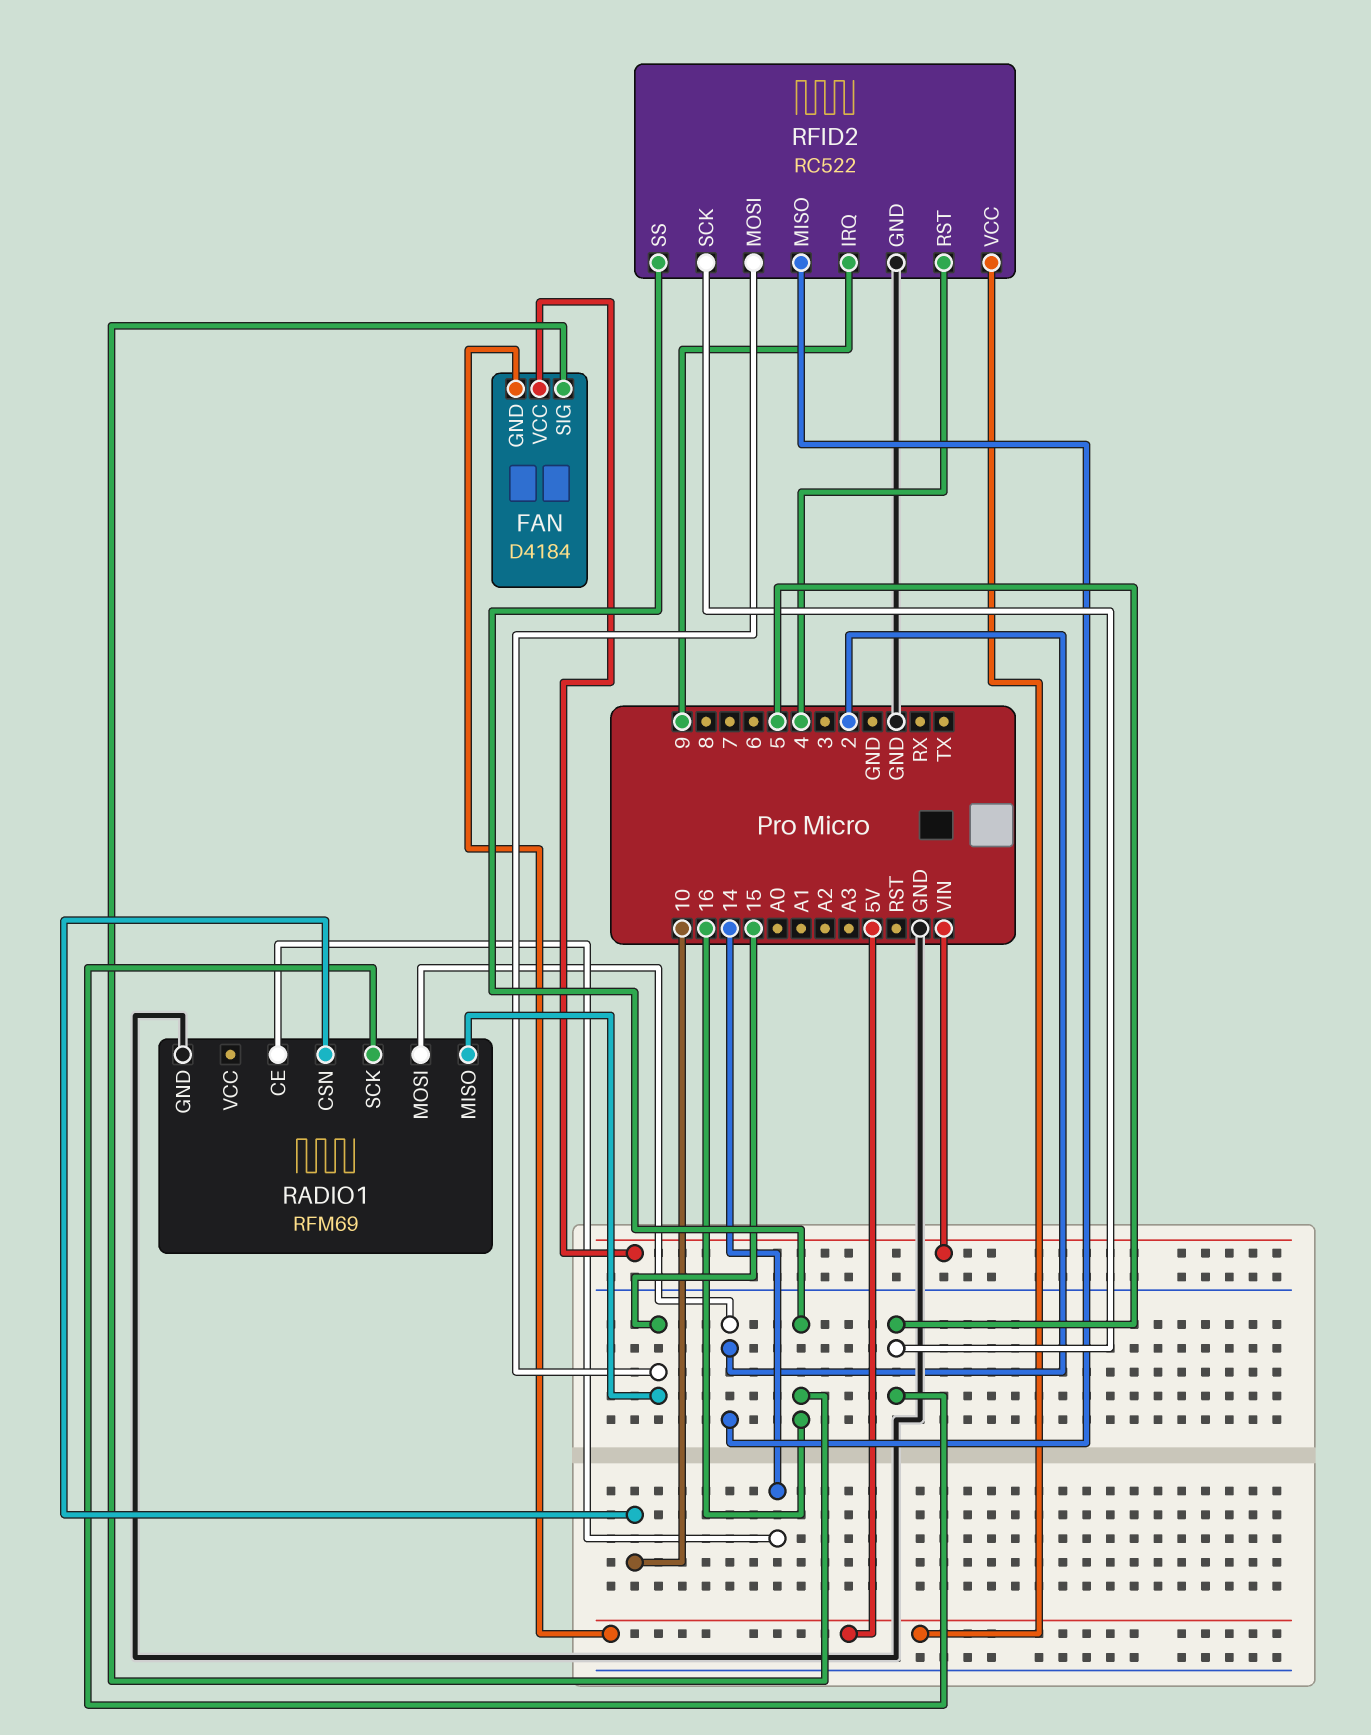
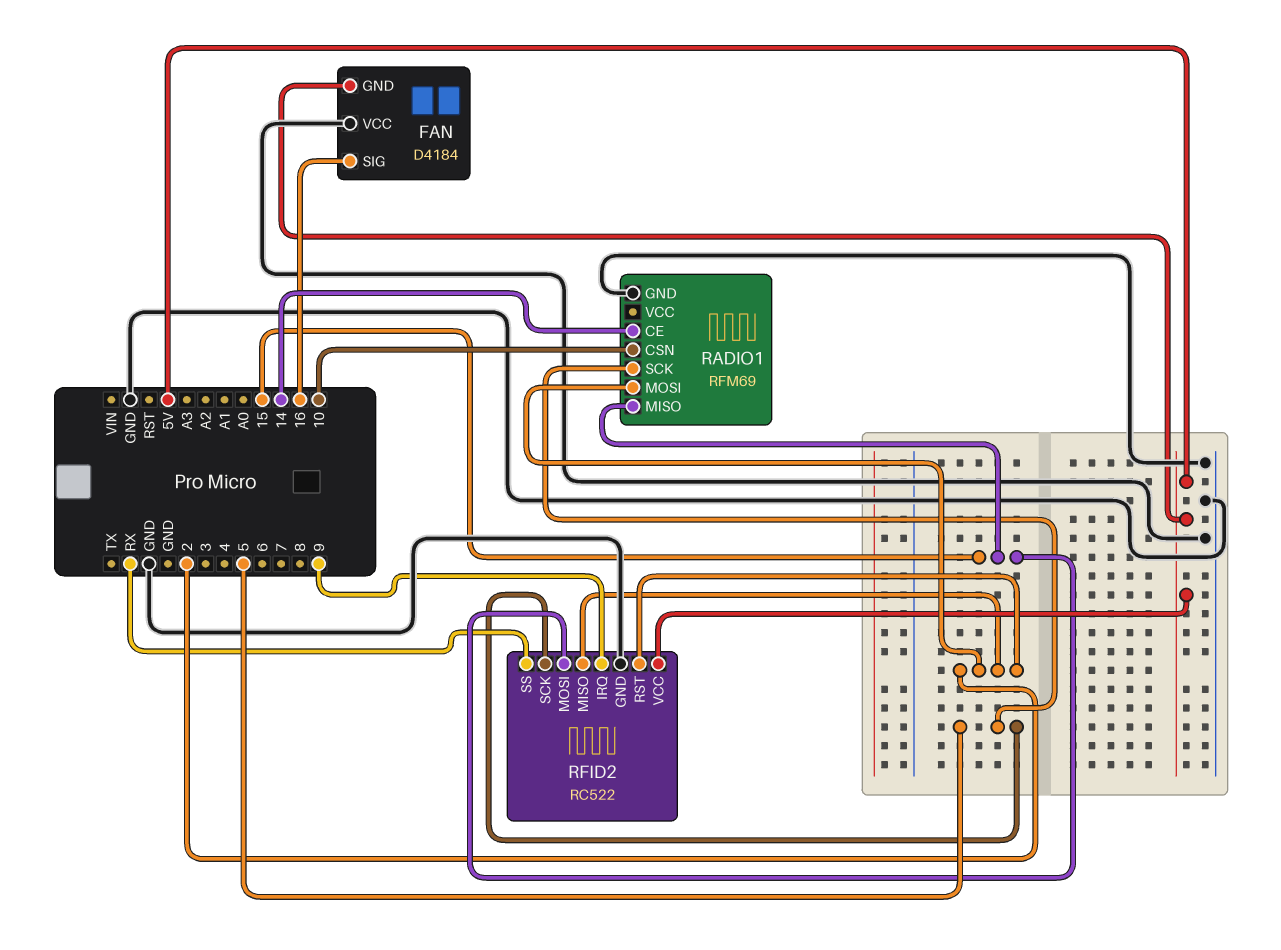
FAN pin VCC: VIN -> GND
RFID2 pin RST: 4 -> 2
RFID2 pin SS: 16 -> RX

